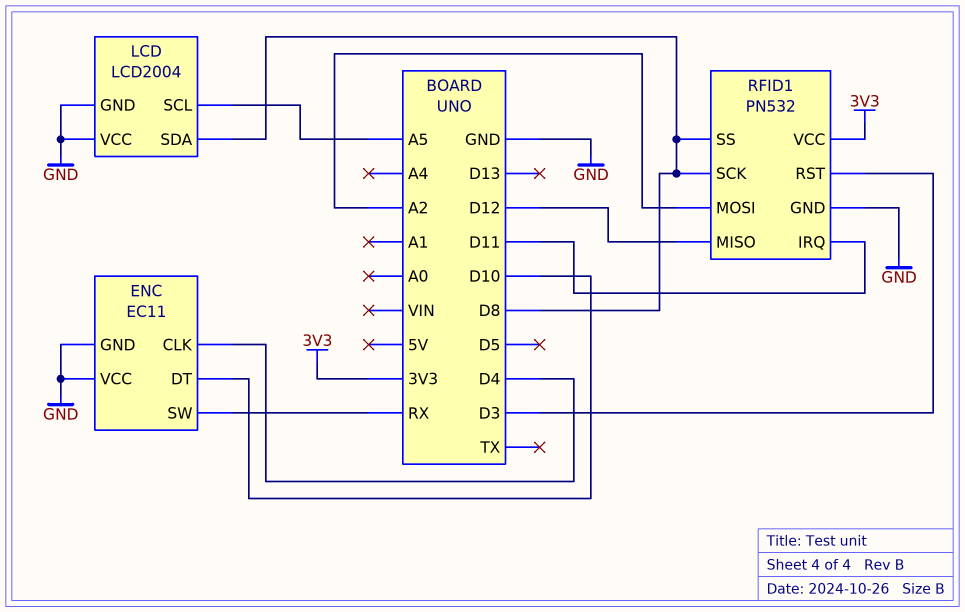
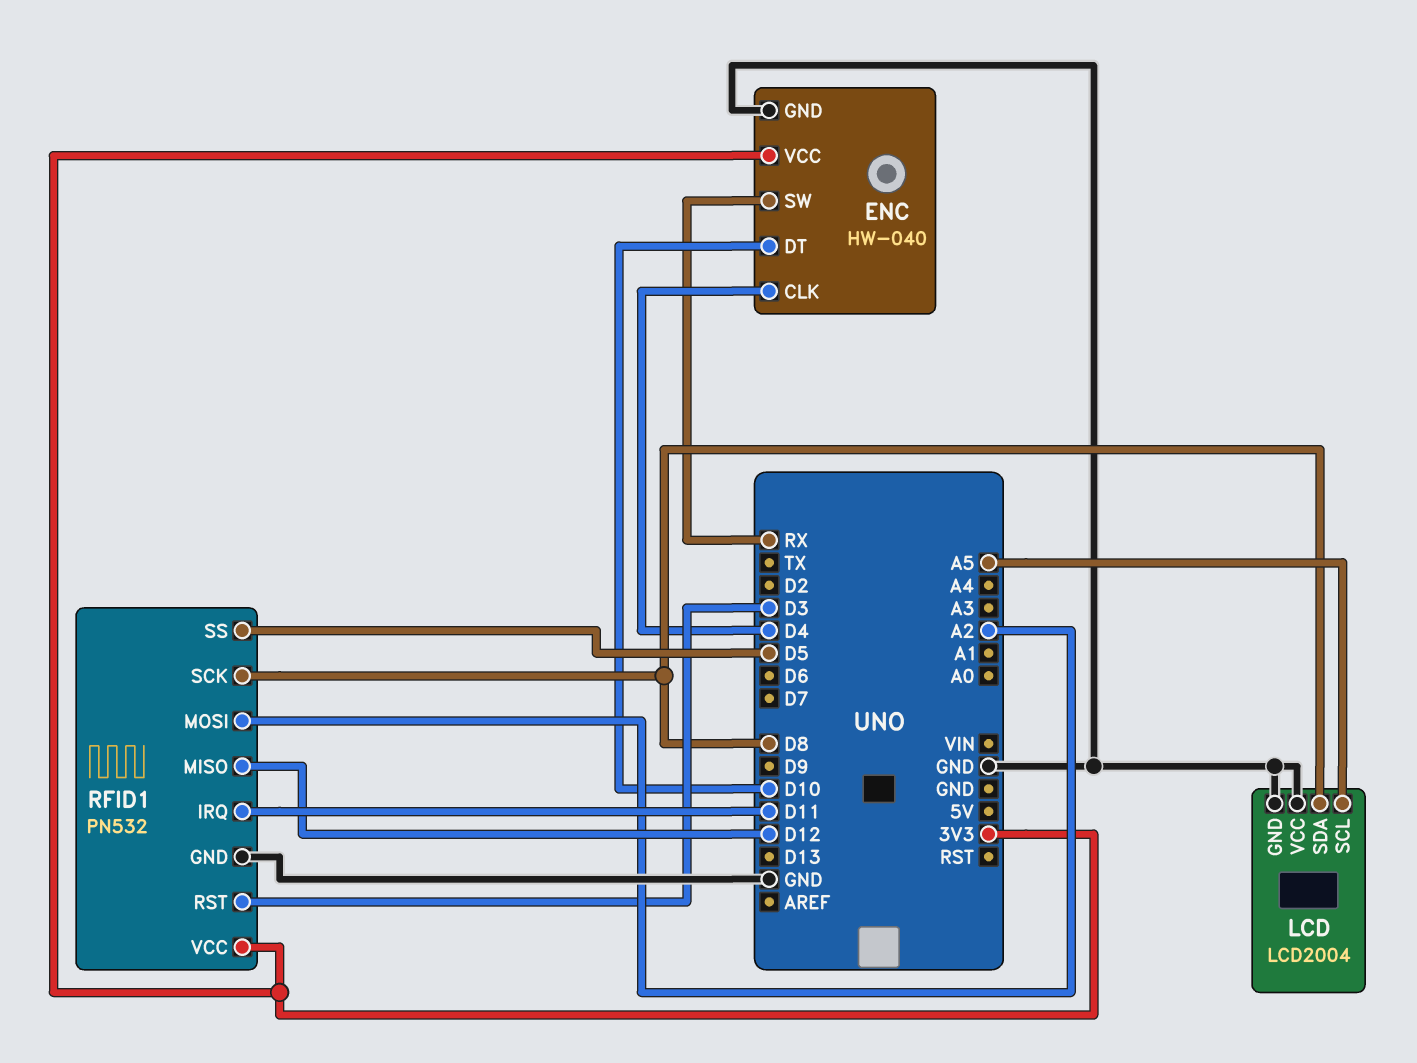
ENC: EC11 -> HW-040
ENC pin VCC: GND -> 3V3
RFID1 pin SS: D8 -> D5

